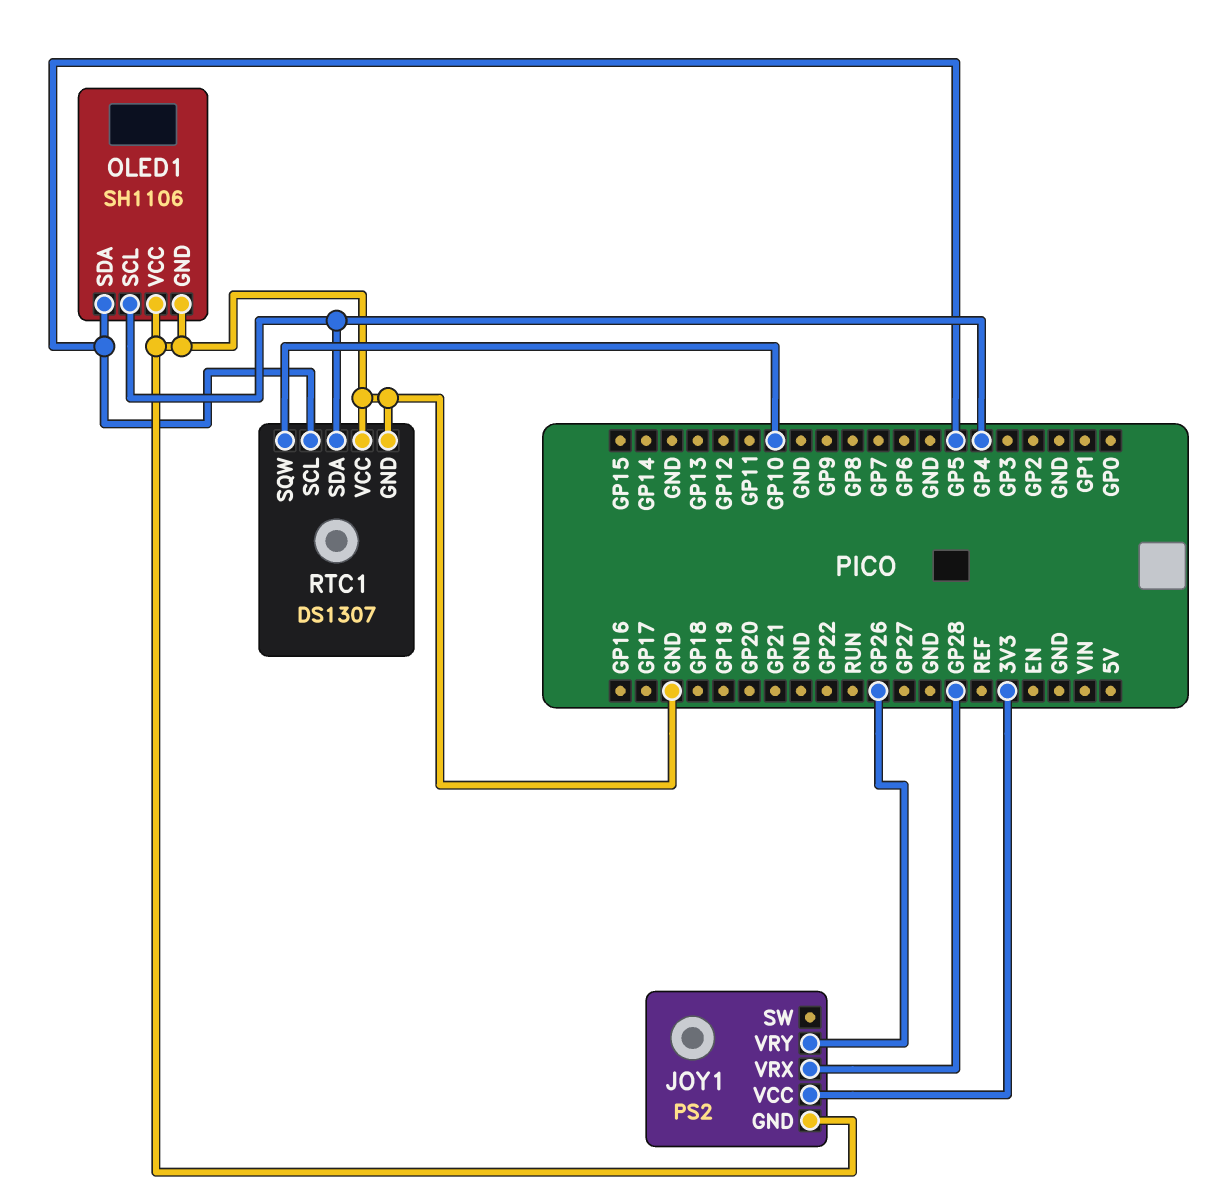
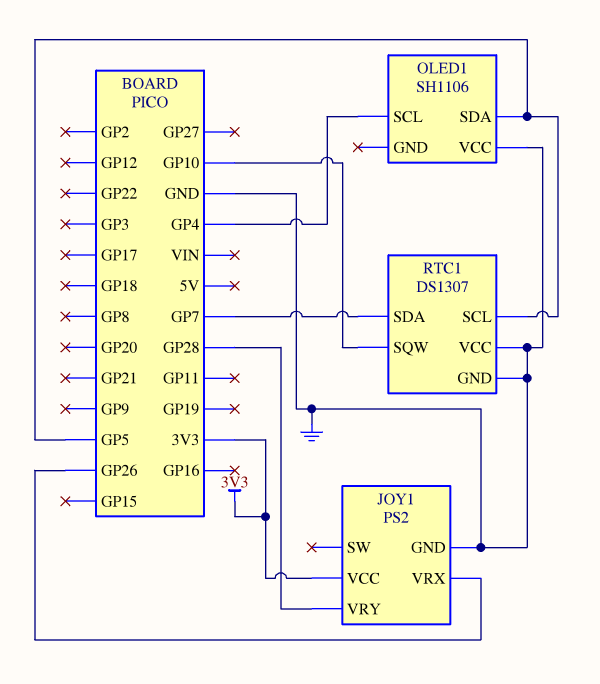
JOY1 pin VRX: GP28 -> GP26
JOY1 pin VRY: GP26 -> GP28
OLED1 pin GND: GND -> none
RTC1 pin SDA: GP4 -> GP7

